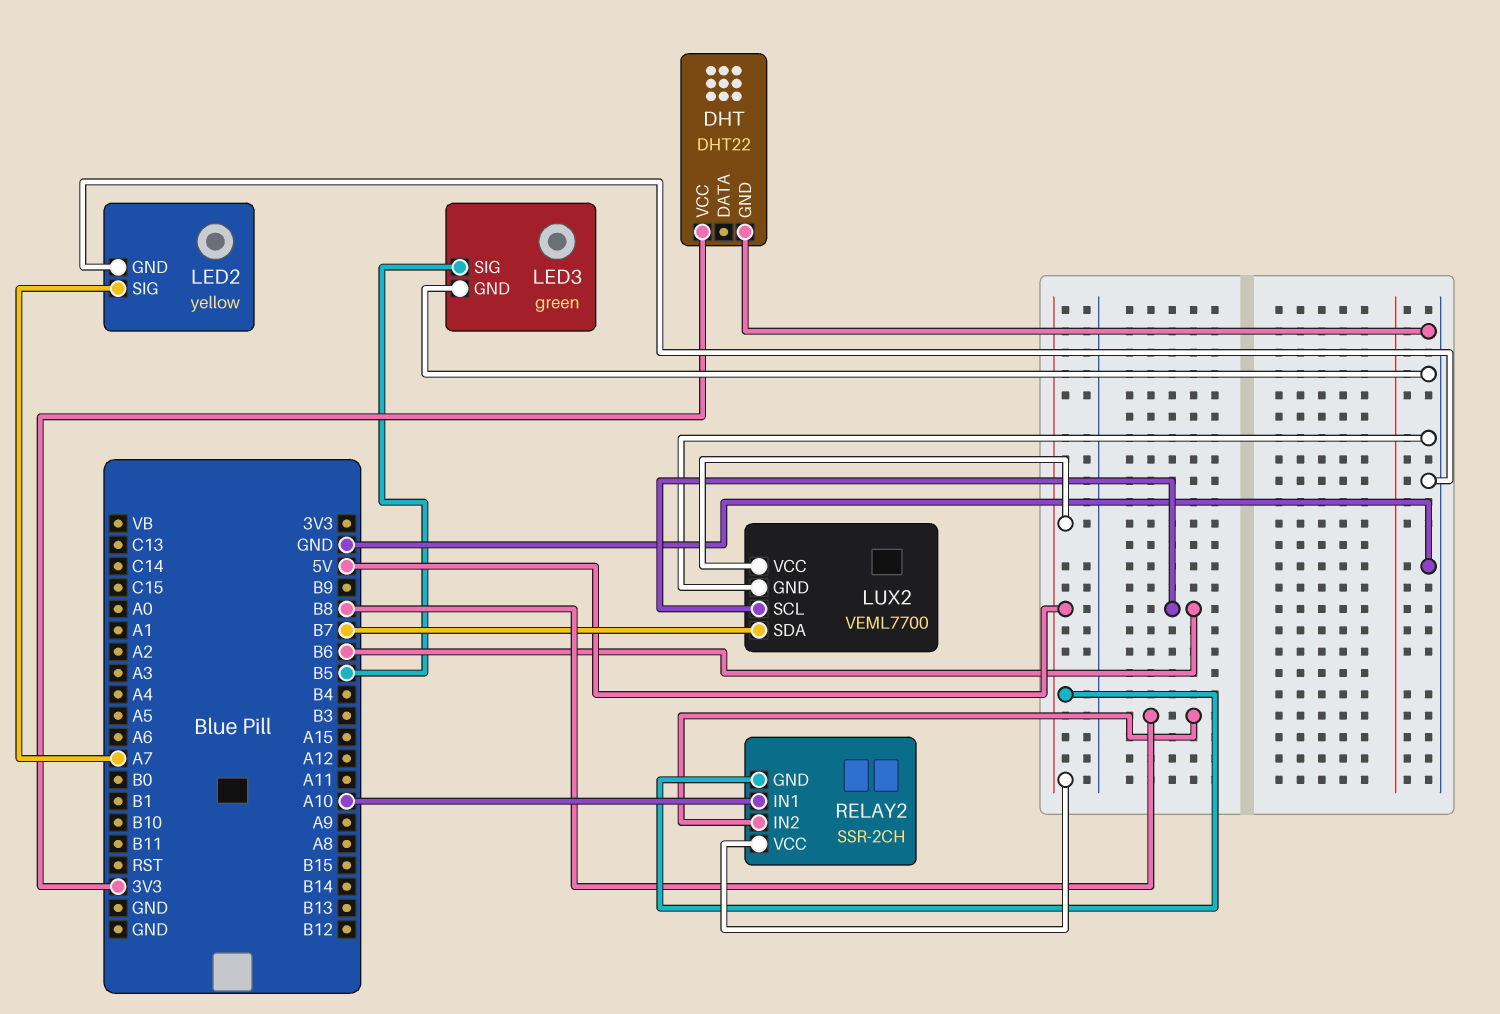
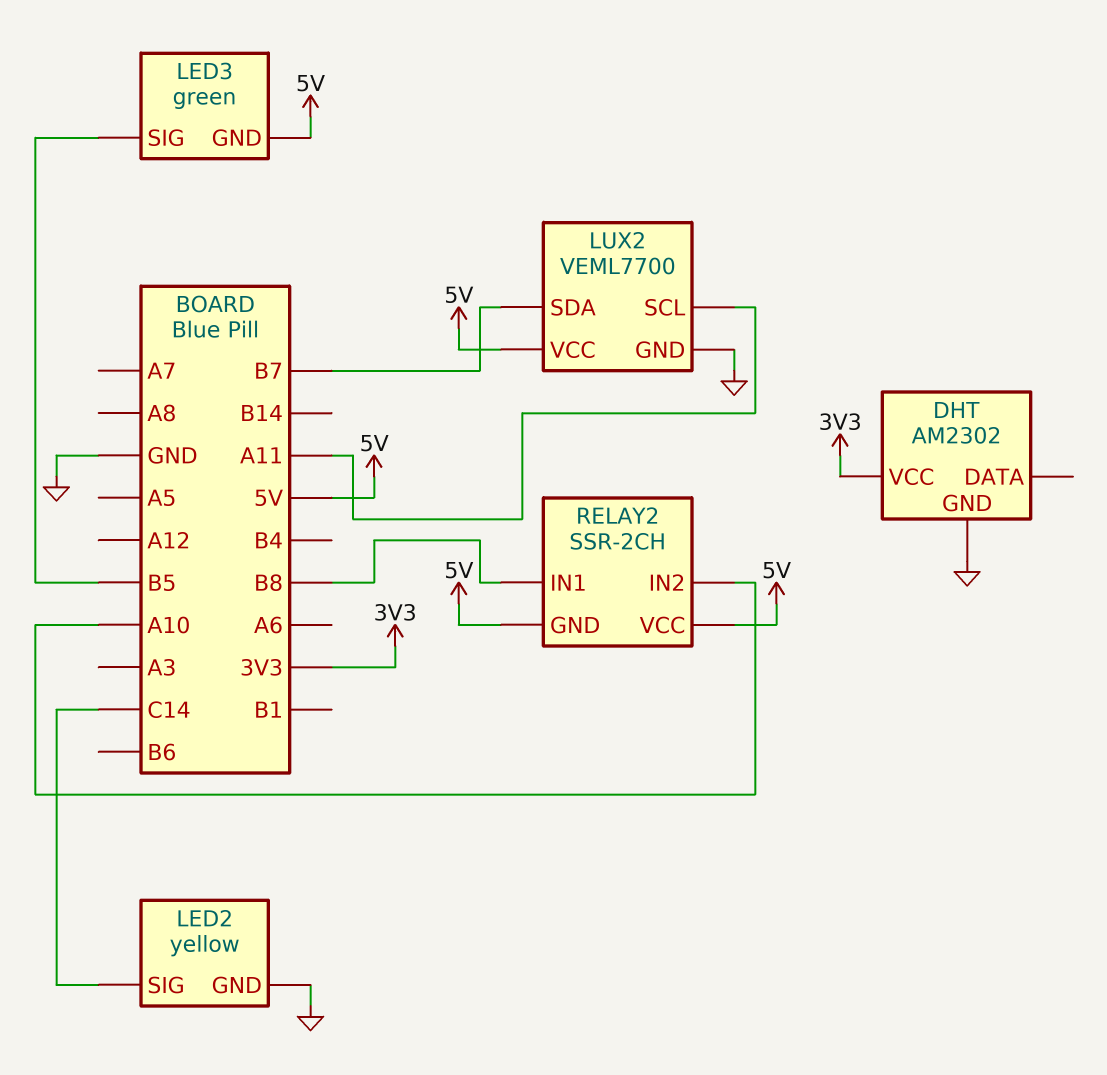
DHT: DHT22 -> AM2302
LED2 pin SIG: A7 -> C14
LED3 pin GND: GND -> 5V
LUX2 pin SCL: B6 -> A11
RELAY2 pin IN1: A10 -> B8
RELAY2 pin IN2: B8 -> A10

